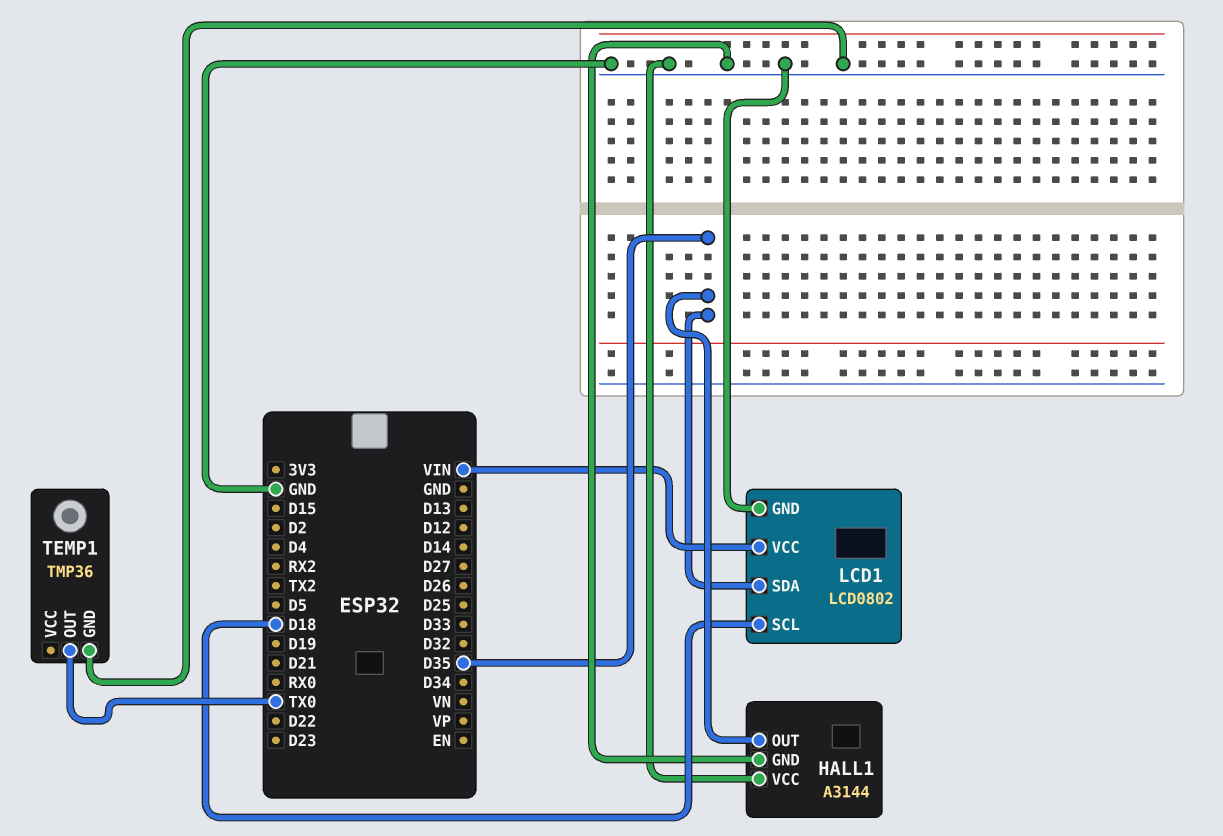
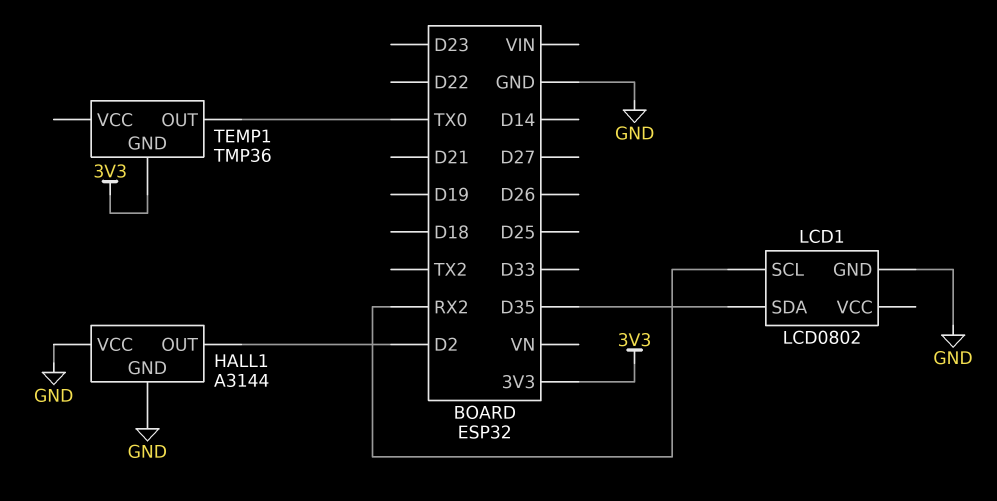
HALL1 pin OUT: D35 -> D2
LCD1 pin SCL: D18 -> RX2
LCD1 pin VCC: VIN -> none
TEMP1 pin GND: GND -> 3V3

